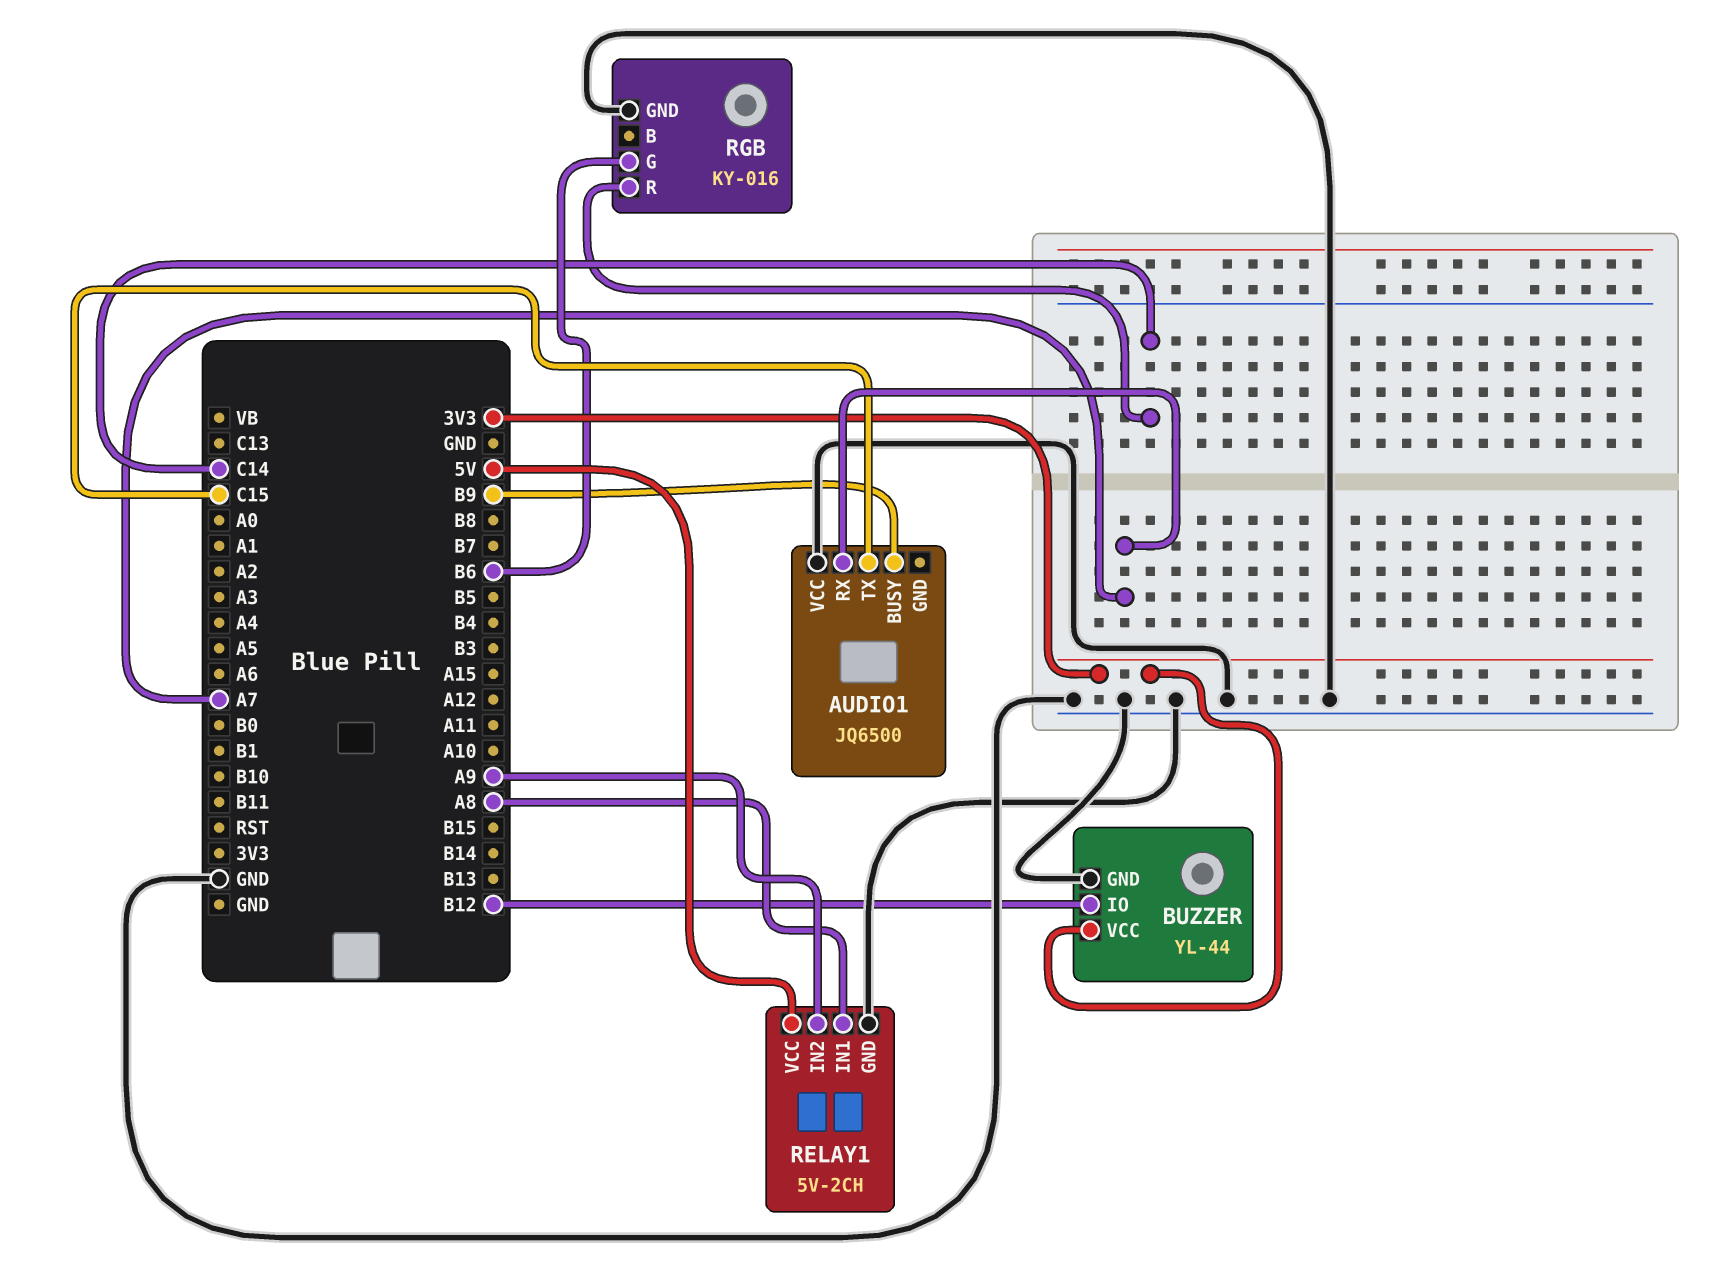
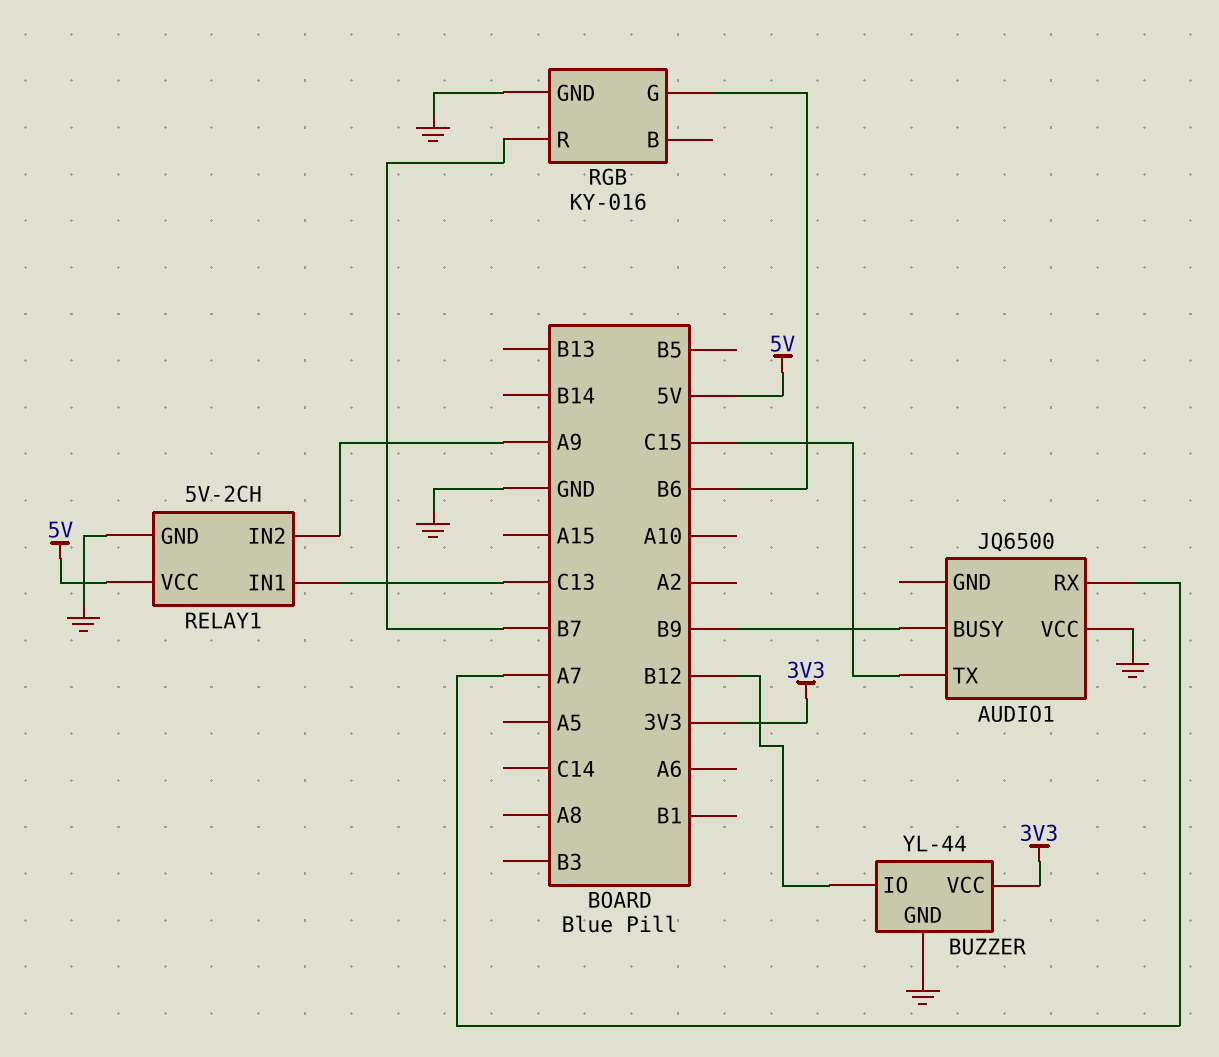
RELAY1 pin IN1: A8 -> C13
RGB pin R: C14 -> B7

